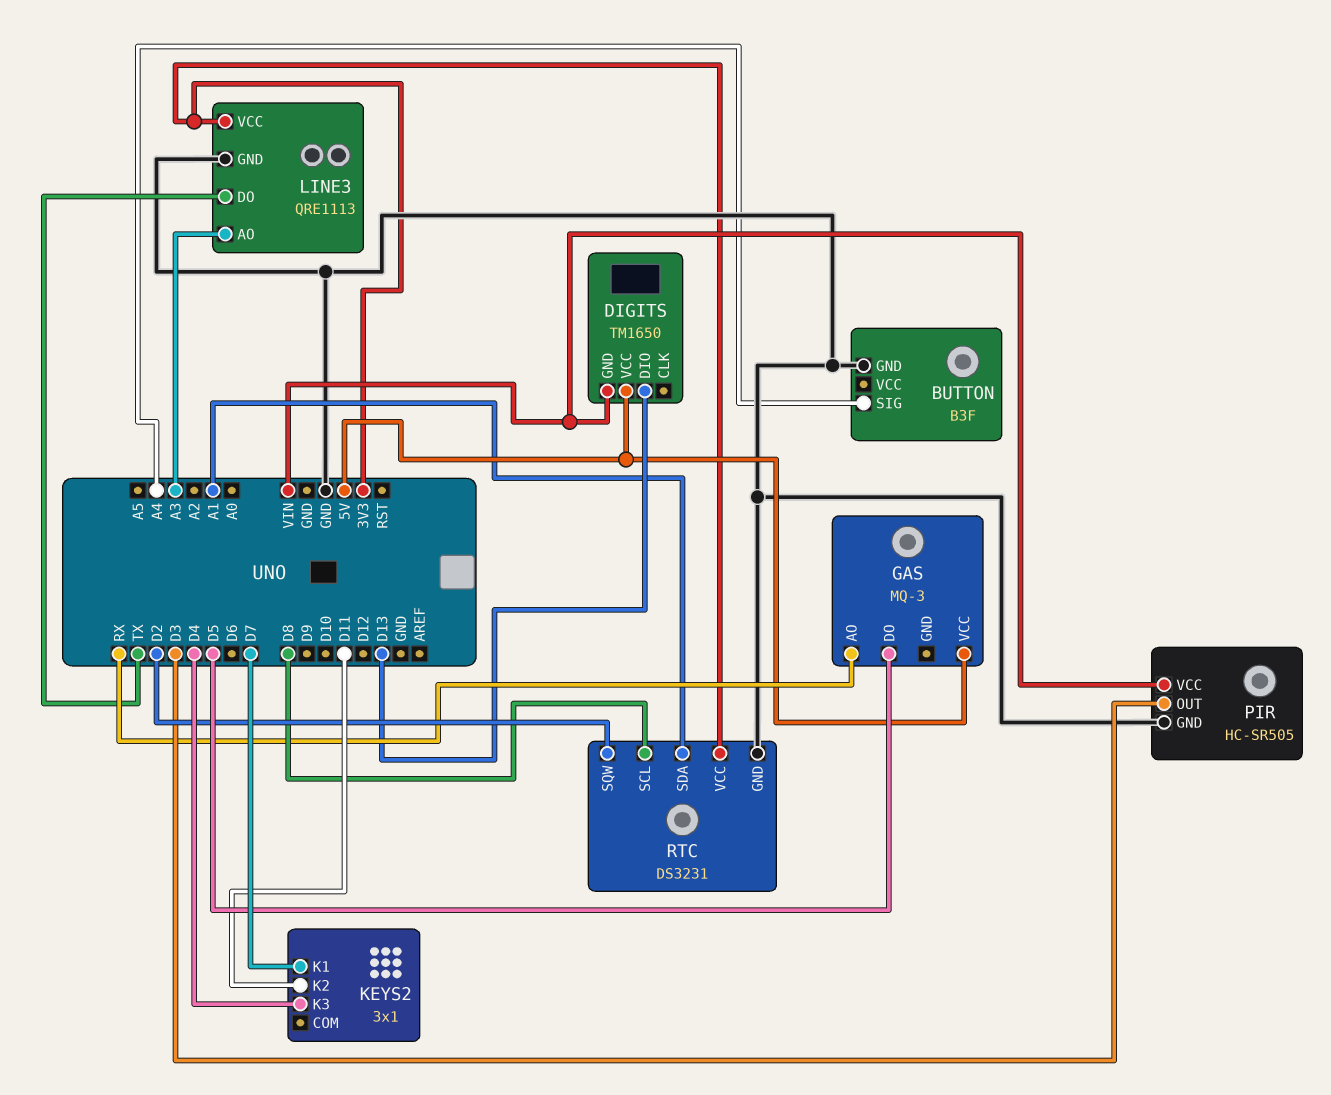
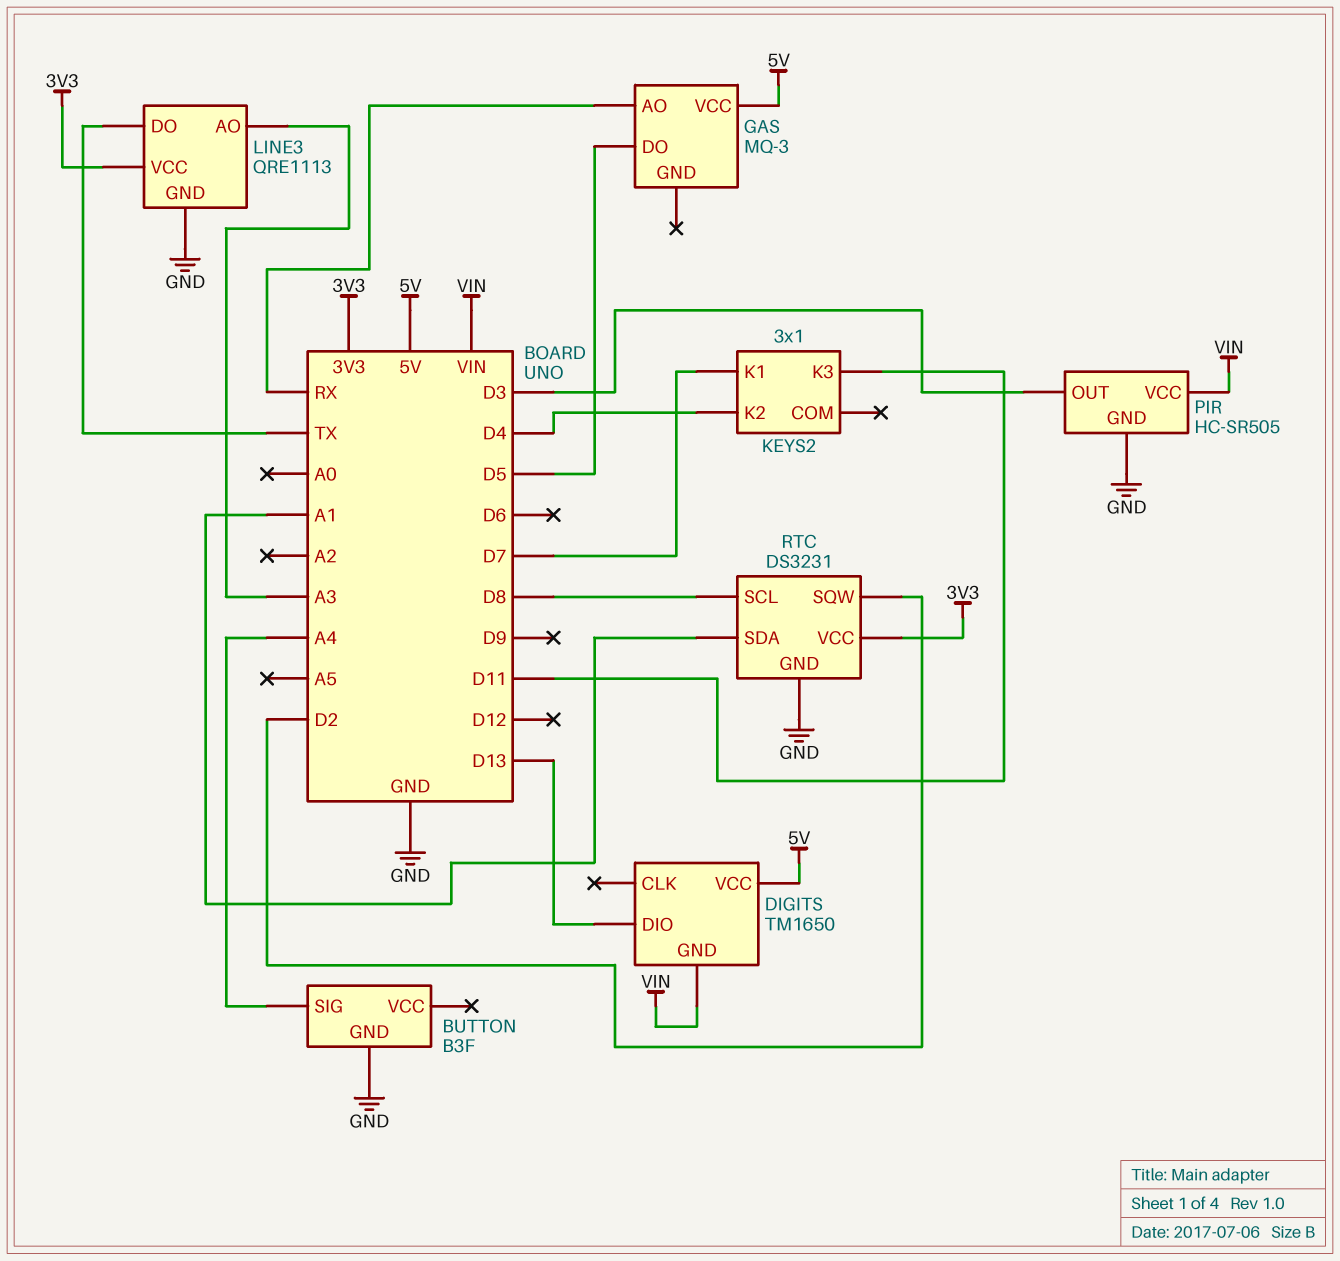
KEYS2 pin K2: D11 -> D4
KEYS2 pin K3: D4 -> D11

